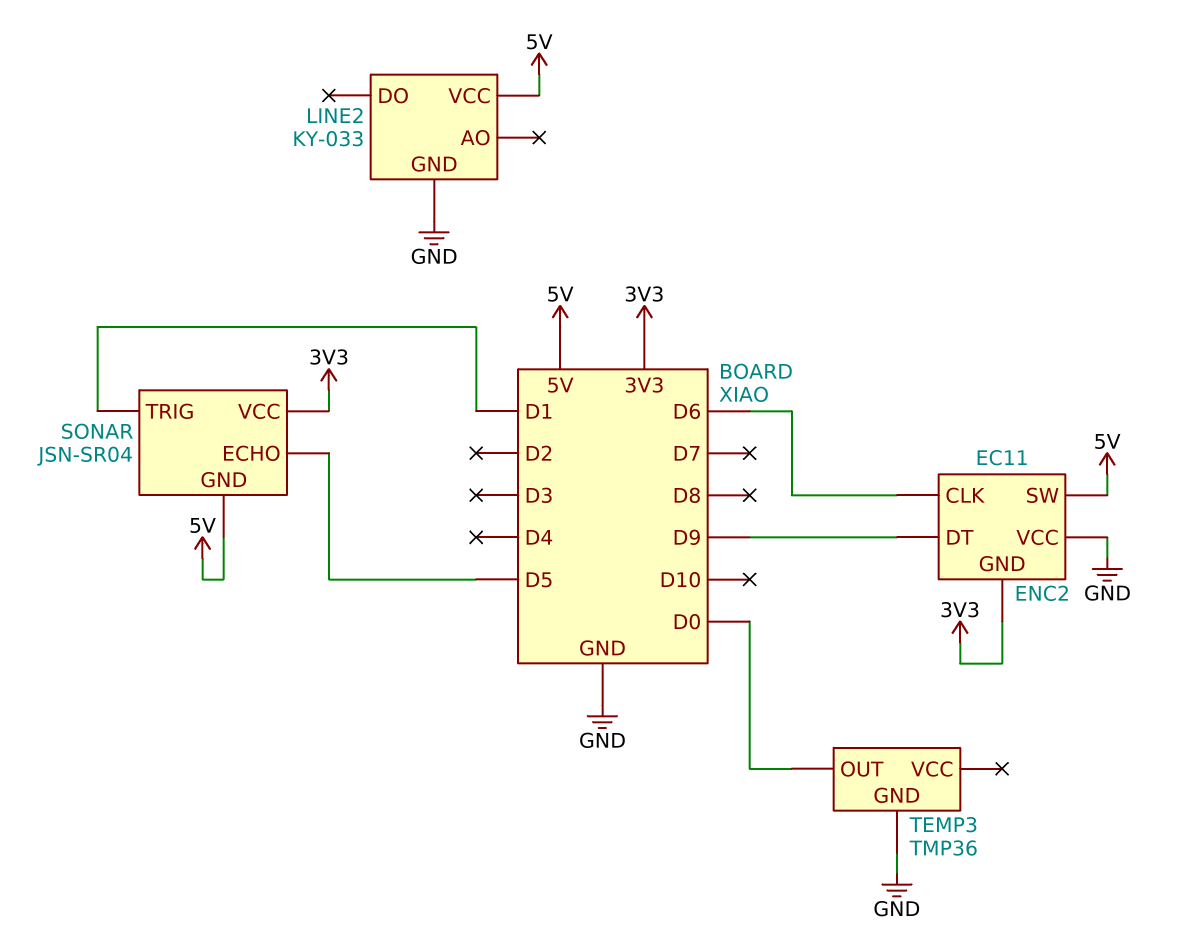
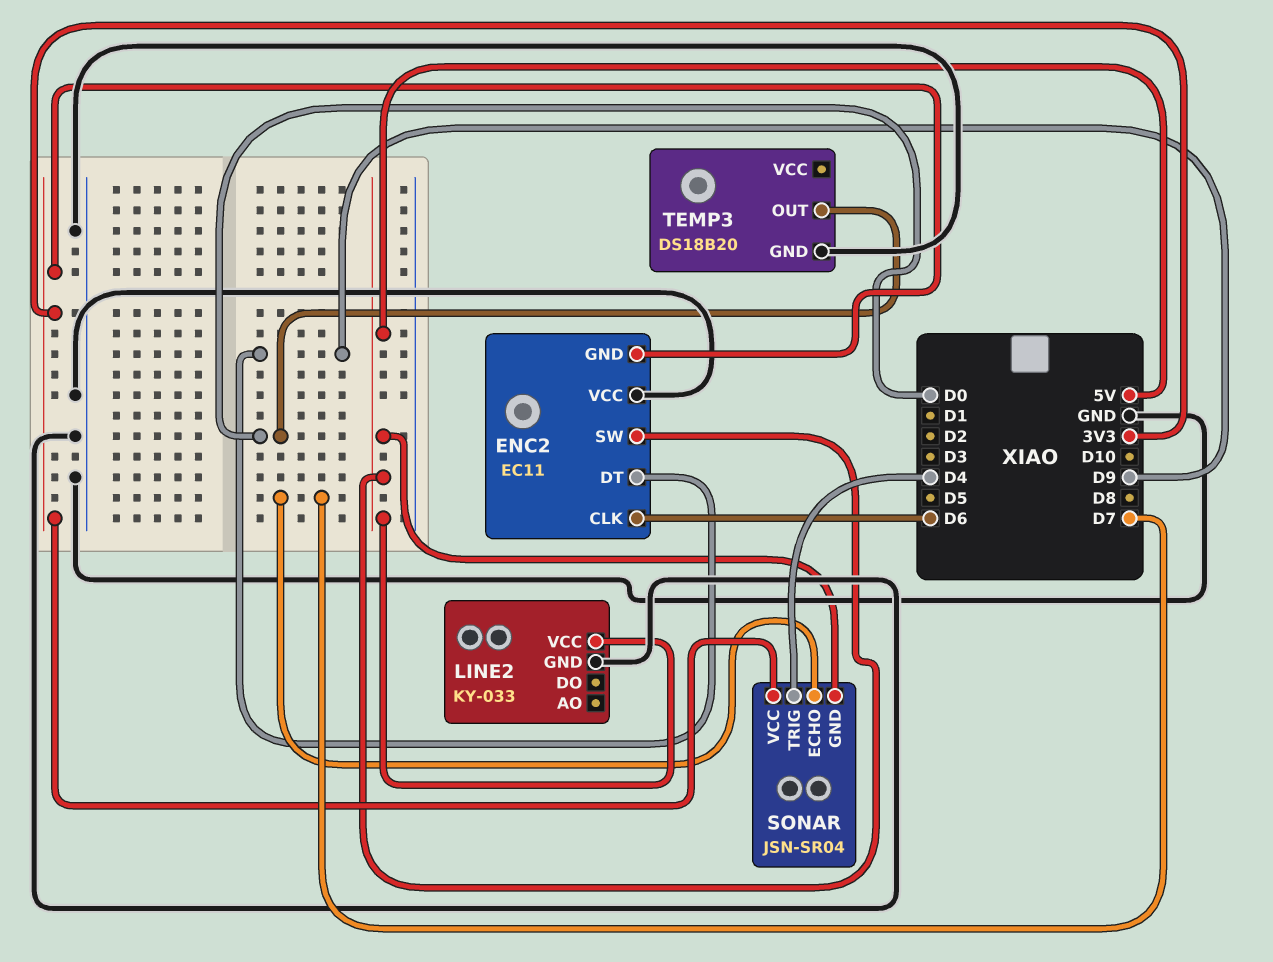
SONAR pin ECHO: D5 -> D7
SONAR pin TRIG: D1 -> D4
TEMP3: TMP36 -> DS18B20

